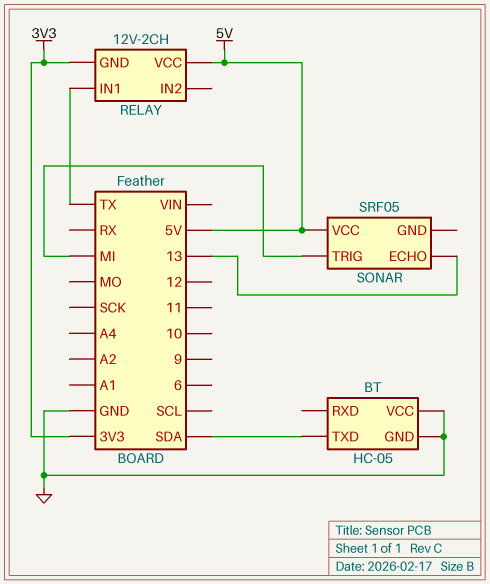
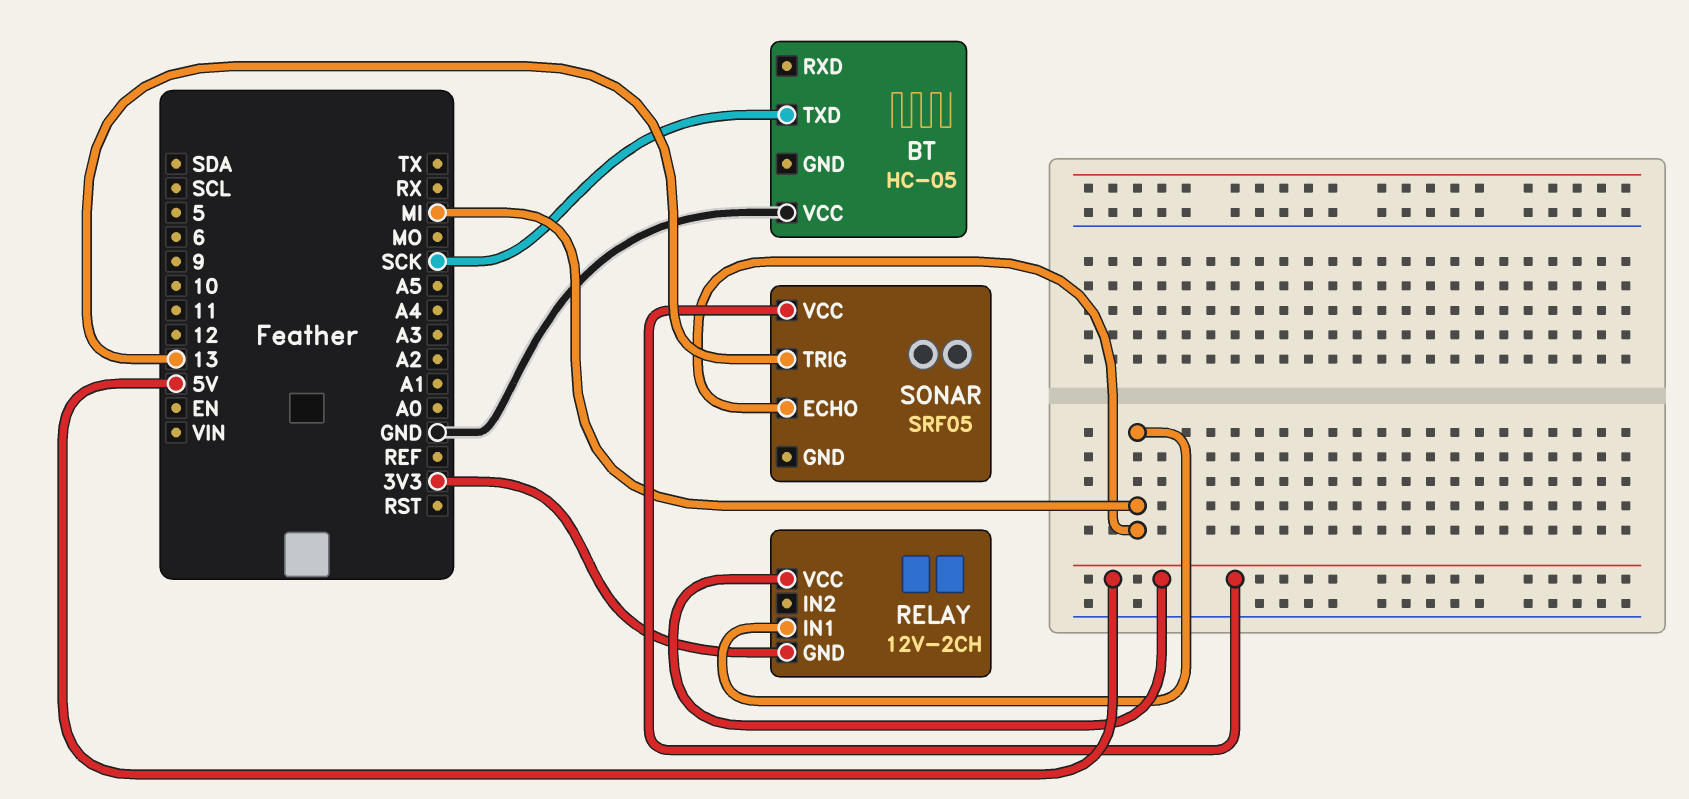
BT pin GND: GND -> none
BT pin TXD: SDA -> SCK
RELAY pin IN1: TX -> MI
SONAR pin ECHO: 13 -> MI
SONAR pin TRIG: MI -> 13

